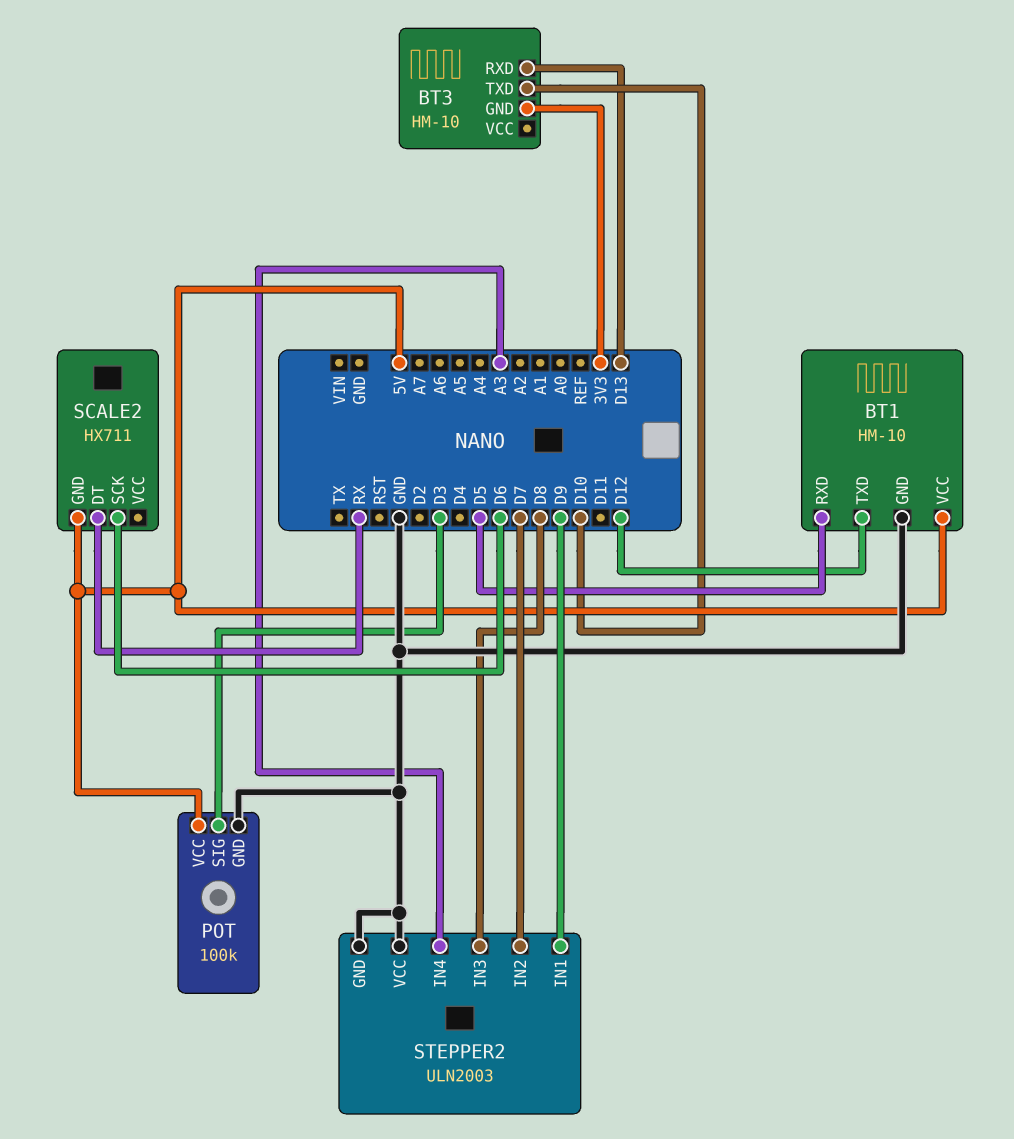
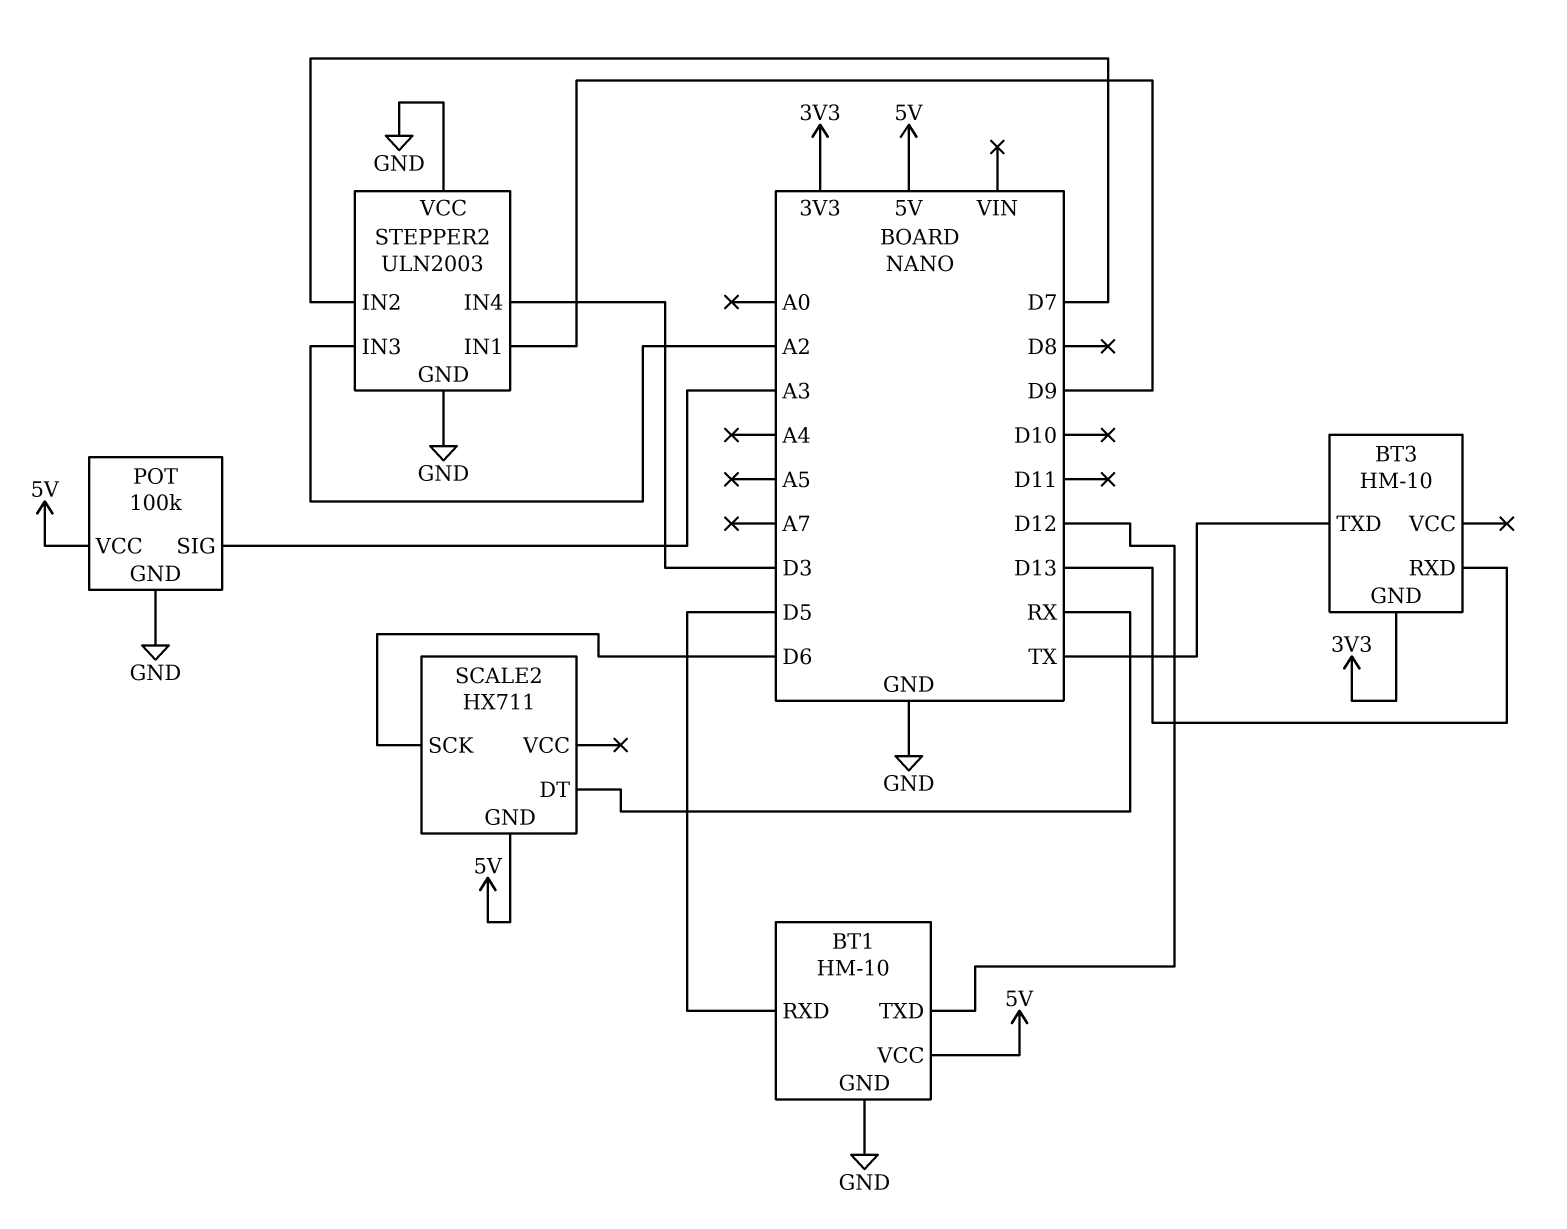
BT3 pin TXD: D10 -> TX
POT pin SIG: D3 -> A3
STEPPER2 pin IN3: D8 -> A2
STEPPER2 pin IN4: A3 -> D3

